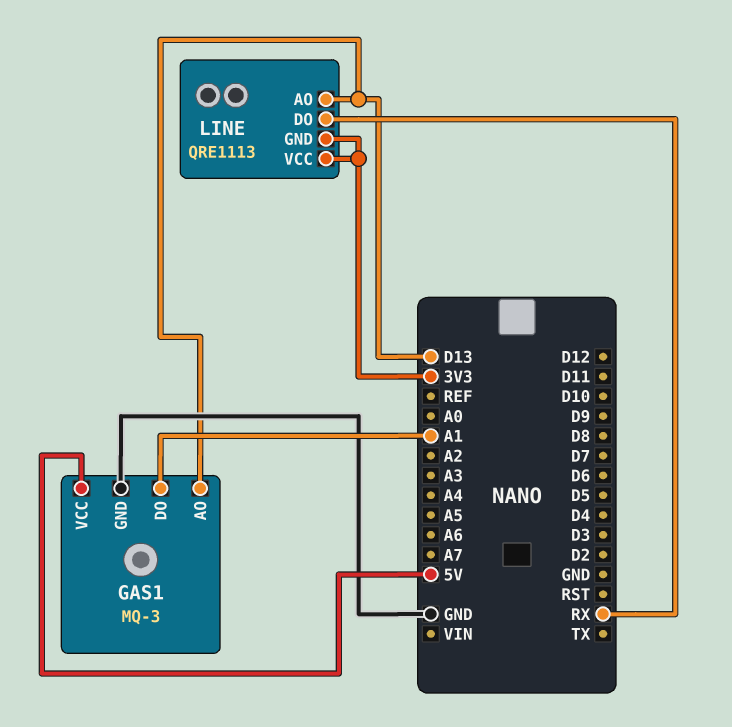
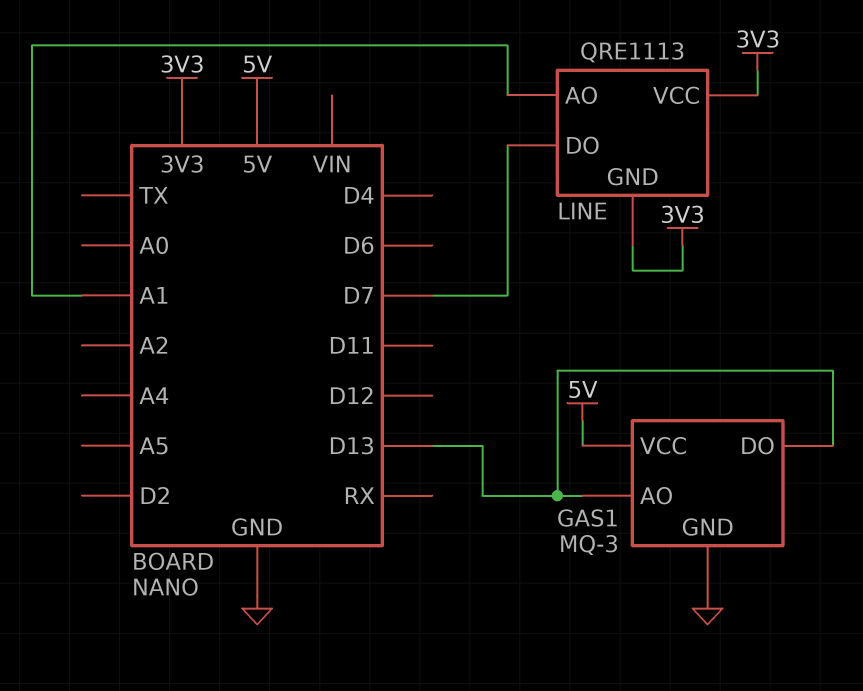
GAS1 pin DO: A1 -> D13
LINE pin AO: D13 -> A1
LINE pin DO: RX -> D7

